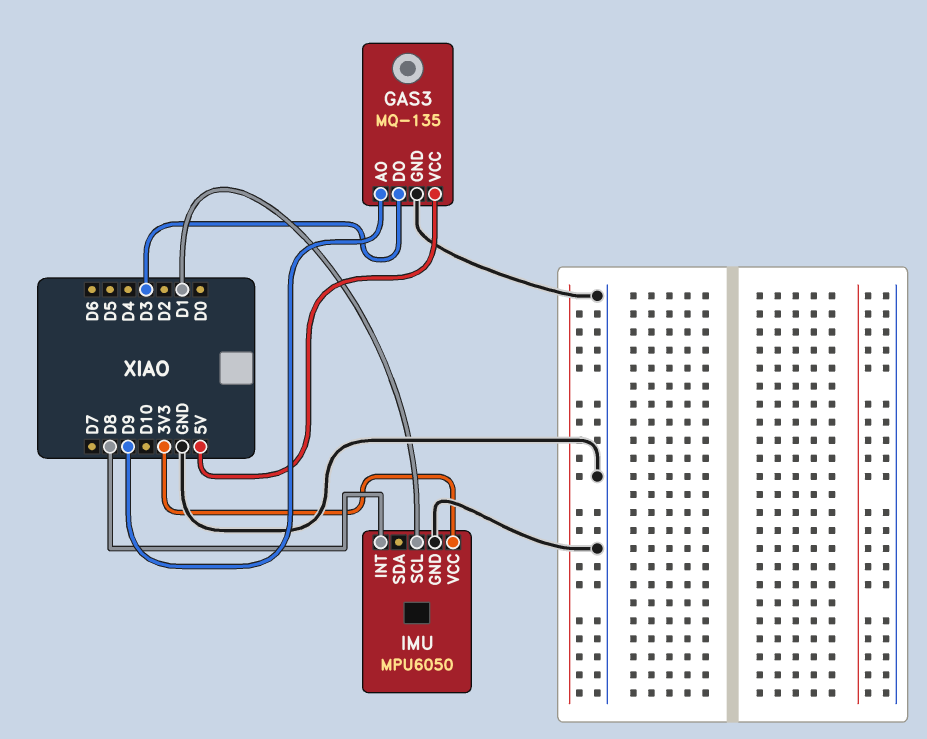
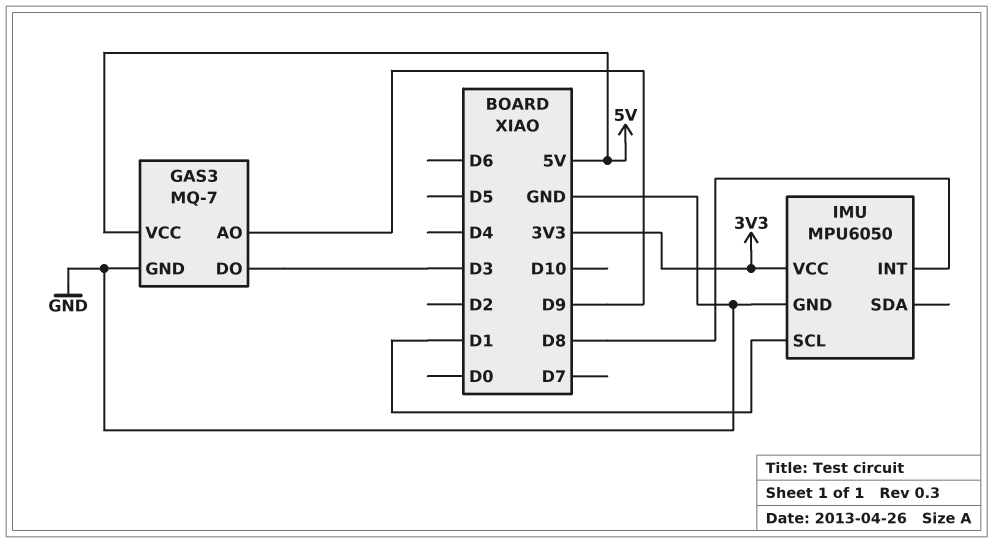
GAS3: MQ-135 -> MQ-7

